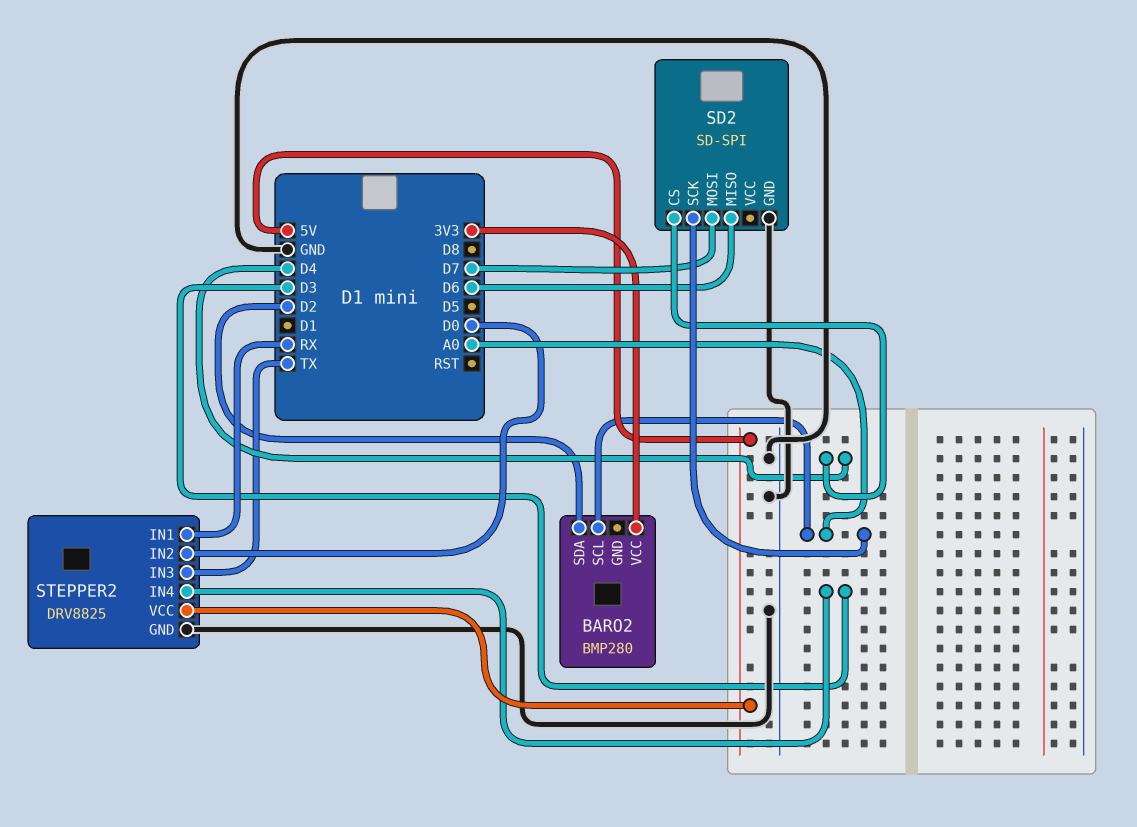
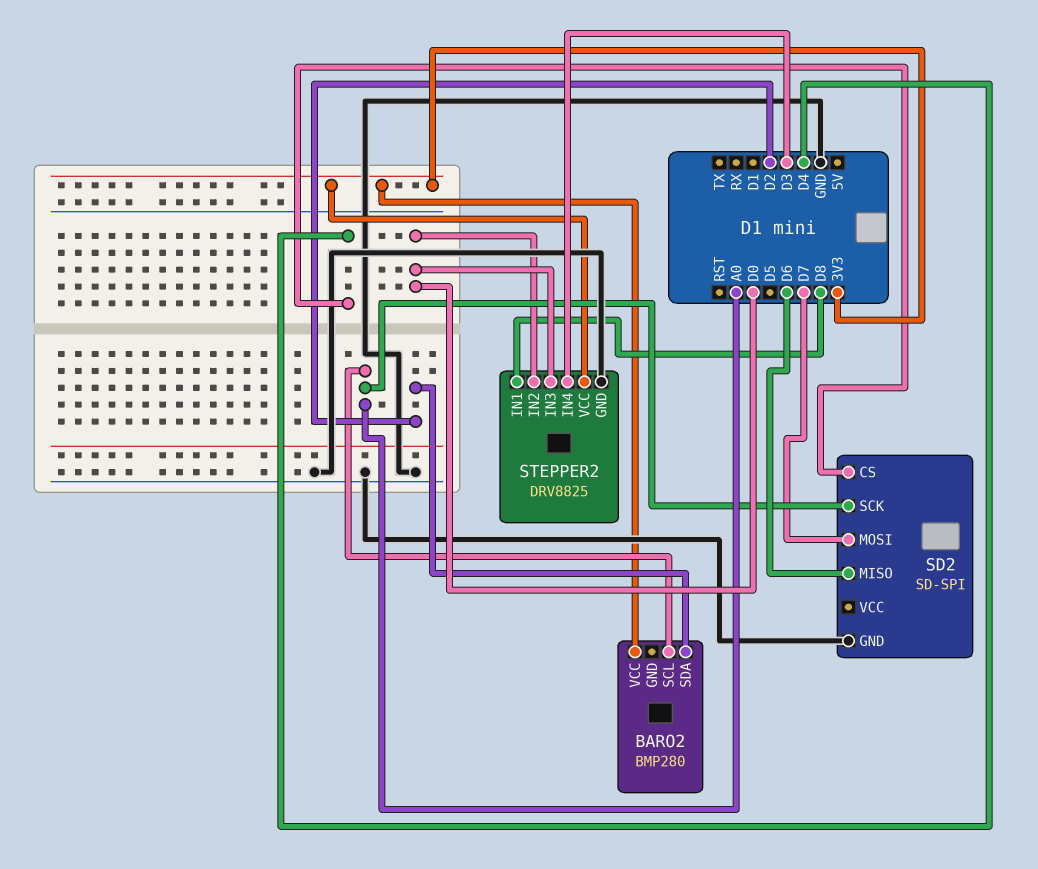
STEPPER2 pin IN1: RX -> D8
STEPPER2 pin IN3: TX -> D0
STEPPER2 pin VCC: 5V -> 3V3

